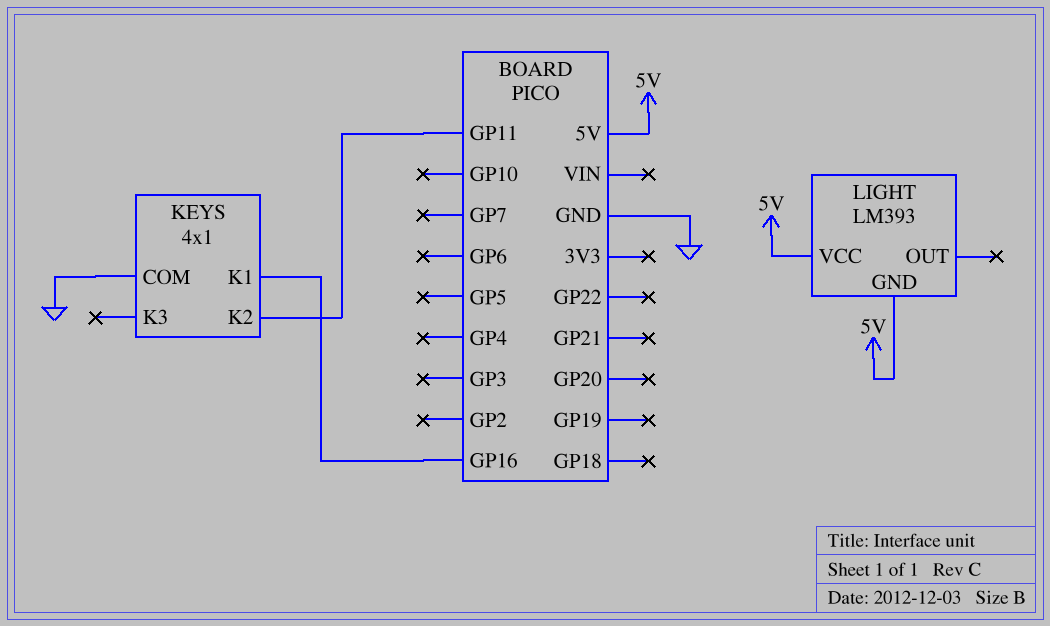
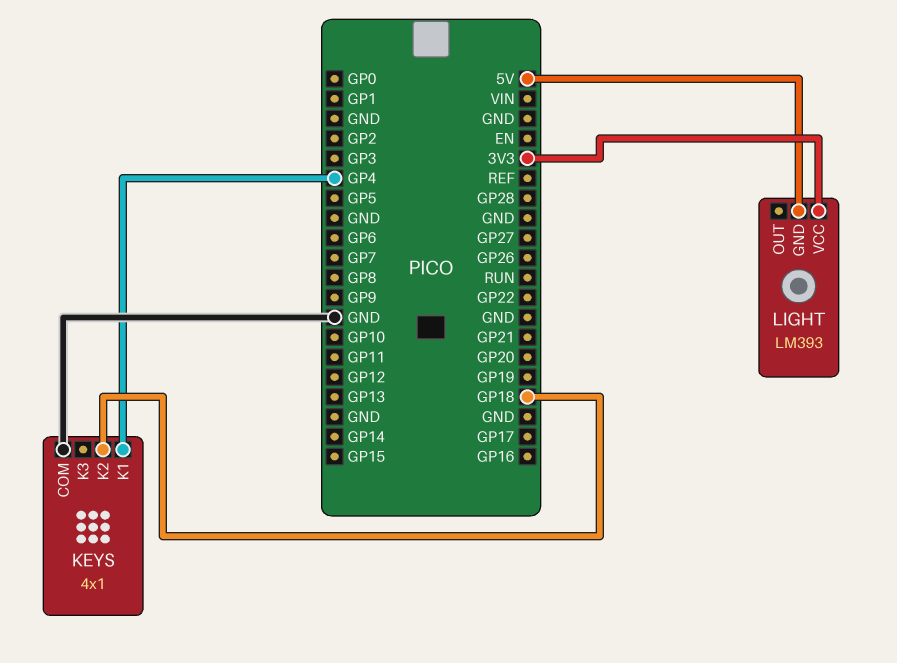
KEYS pin K1: GP16 -> GP4
KEYS pin K2: GP11 -> GP18
LIGHT pin VCC: 5V -> 3V3

